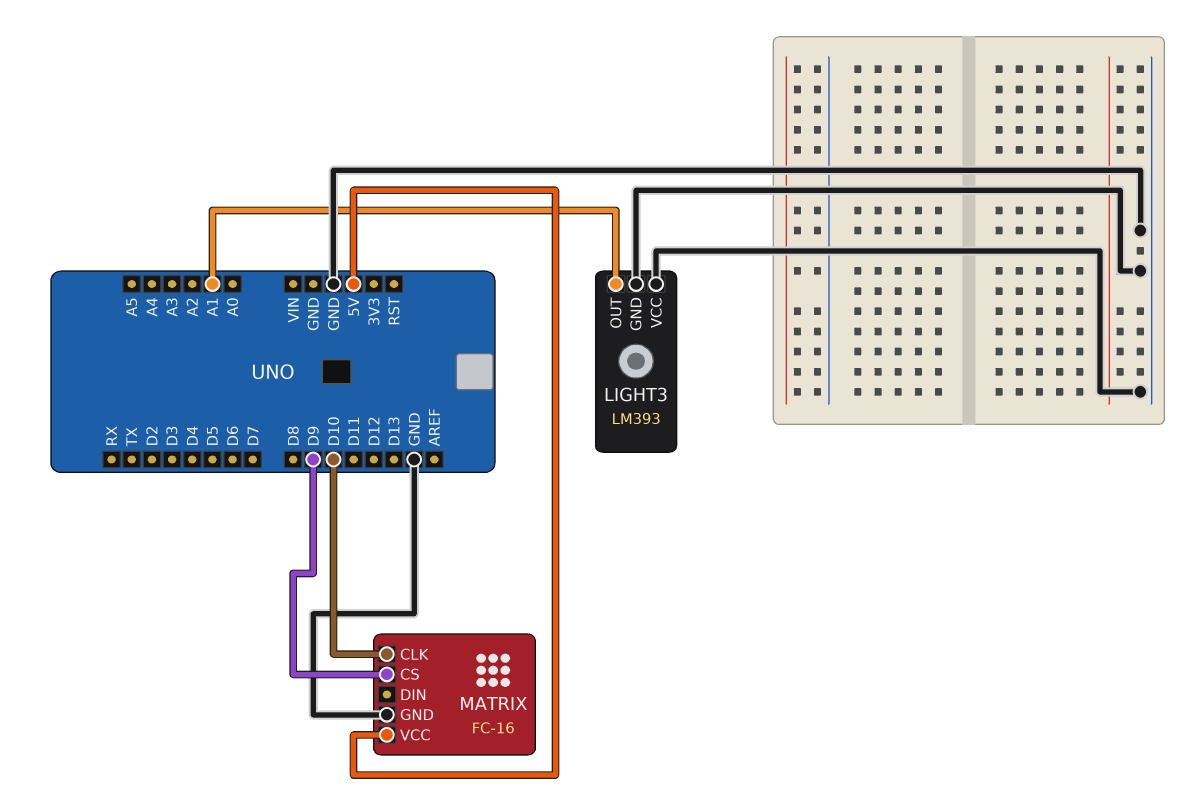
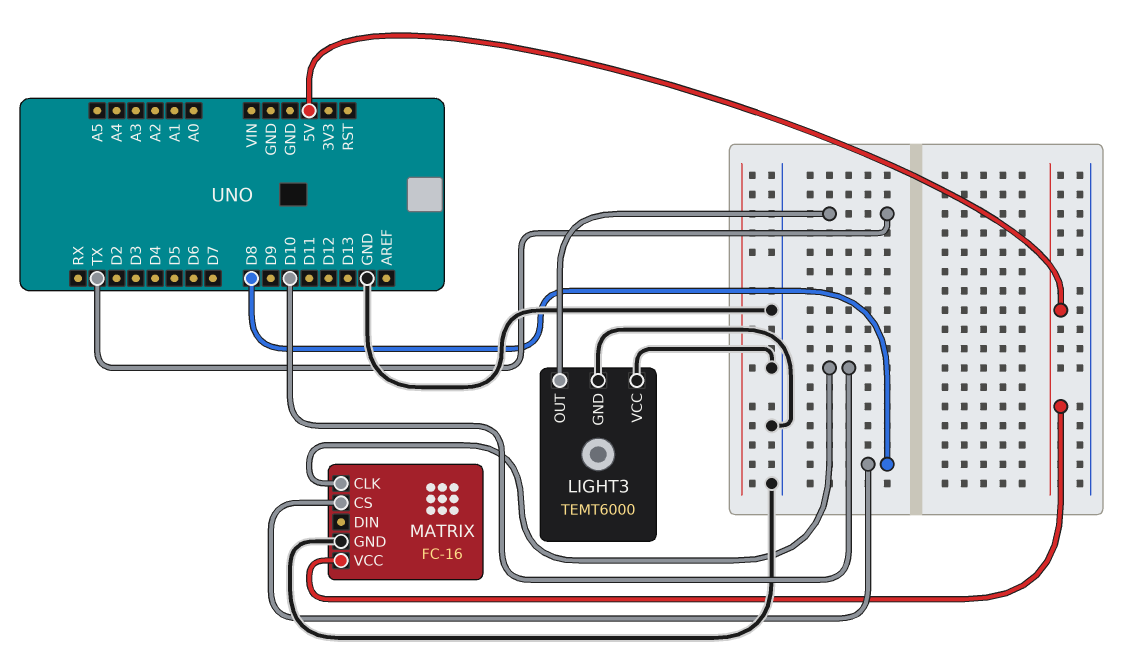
LIGHT3: LM393 -> TEMT6000
LIGHT3 pin OUT: A1 -> TX
MATRIX pin CS: D9 -> D8

